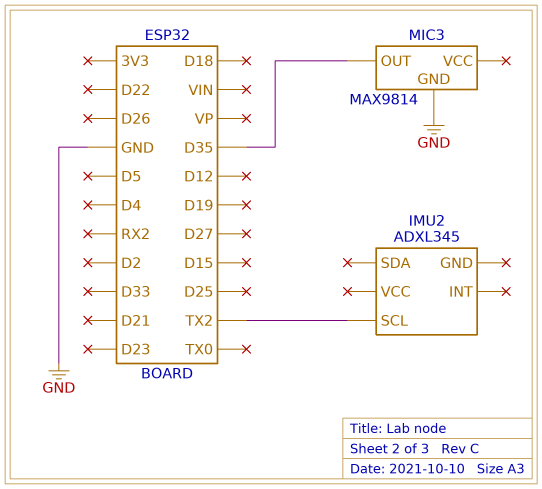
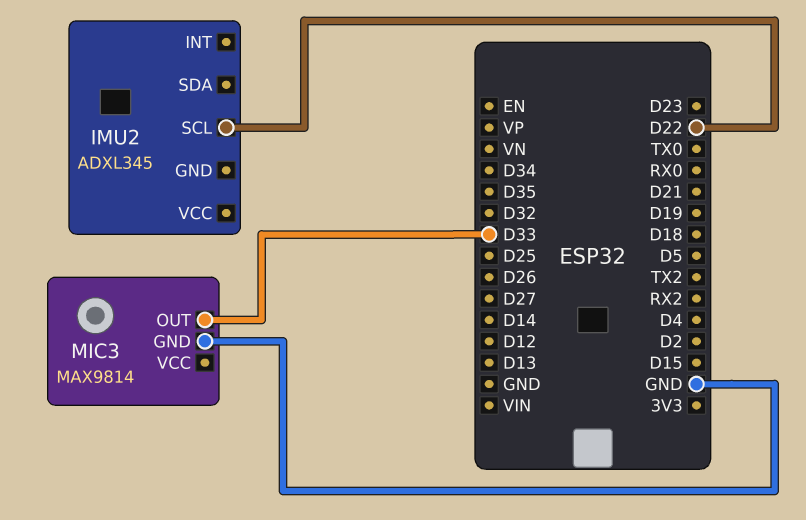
IMU2 pin SCL: TX2 -> D22
MIC3 pin OUT: D35 -> D33

